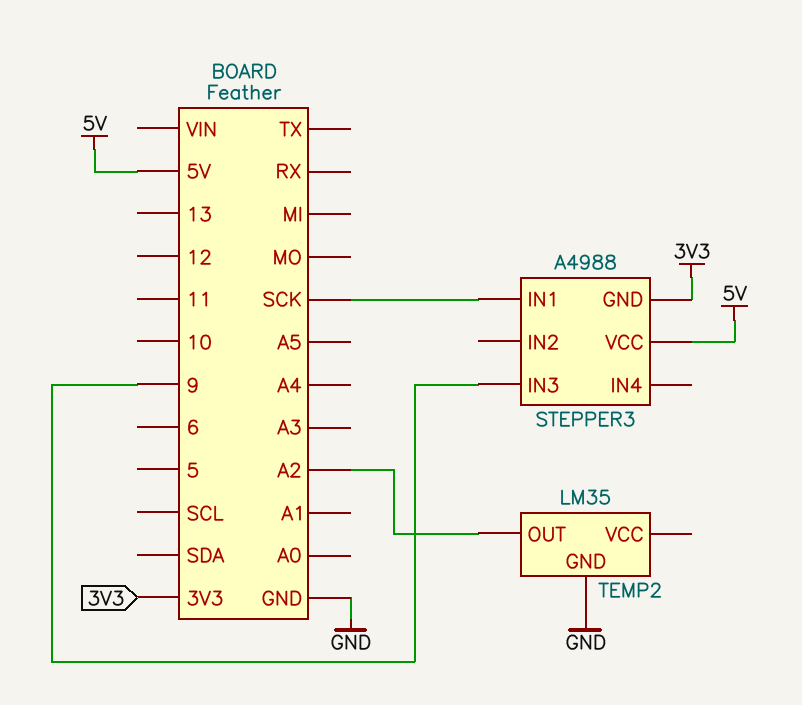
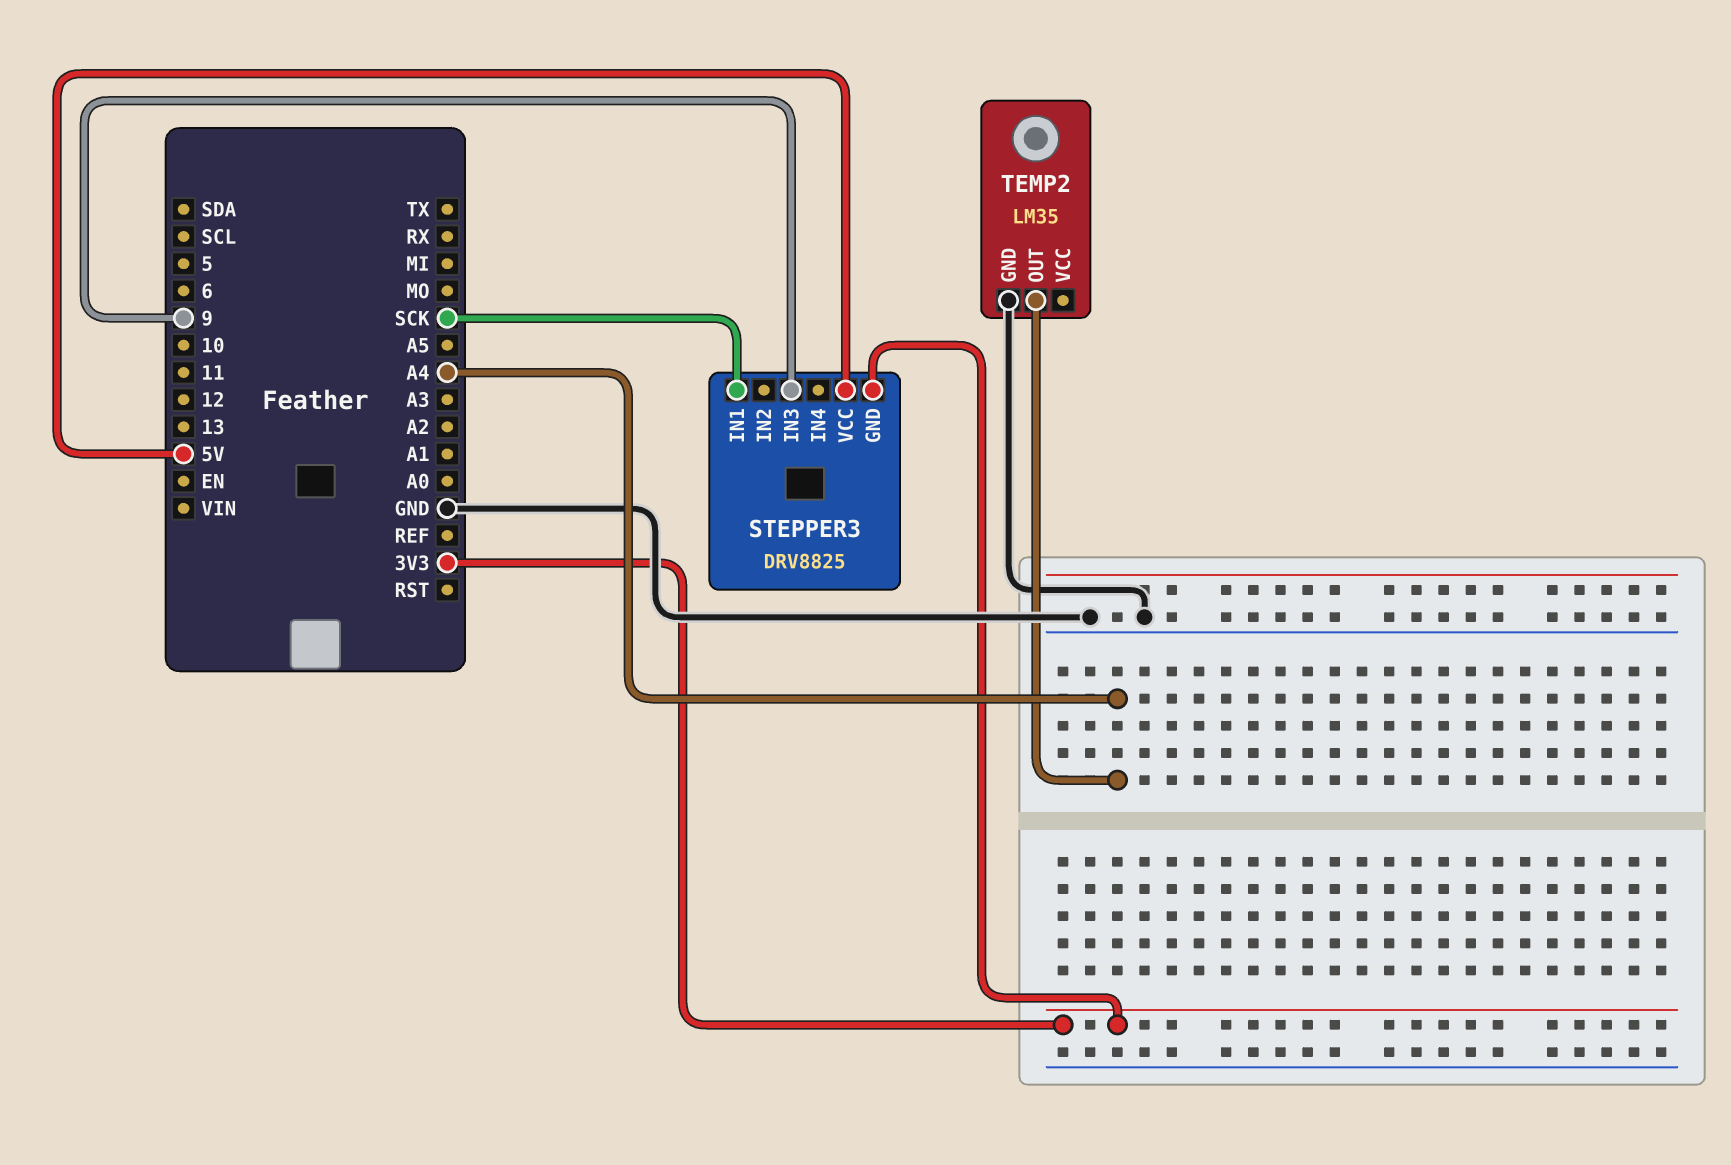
STEPPER3: A4988 -> DRV8825
TEMP2 pin OUT: A2 -> A4

